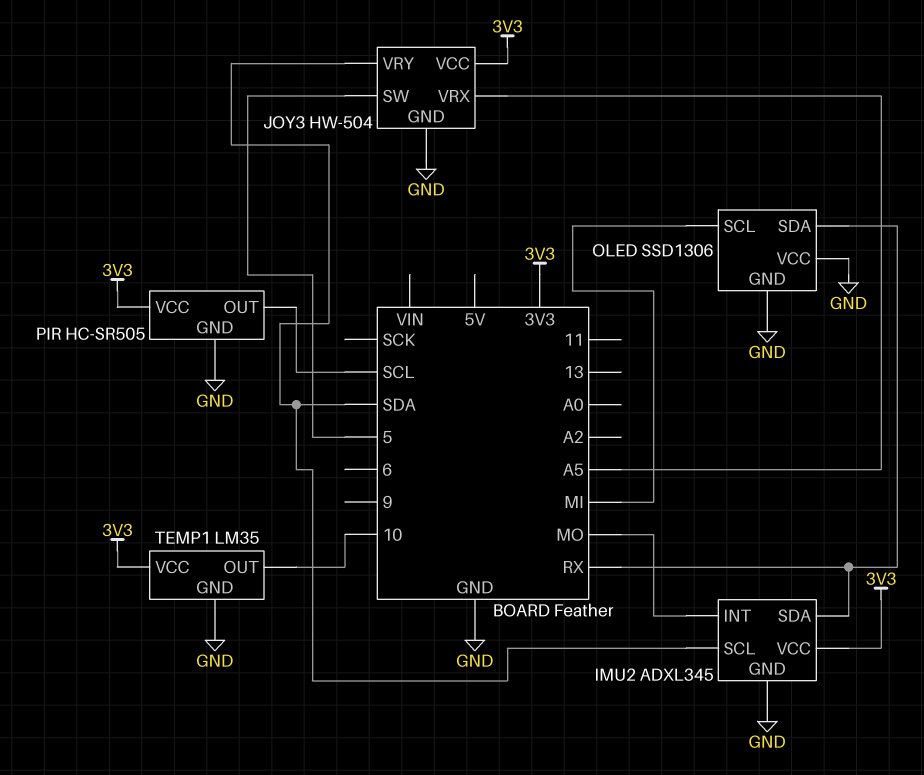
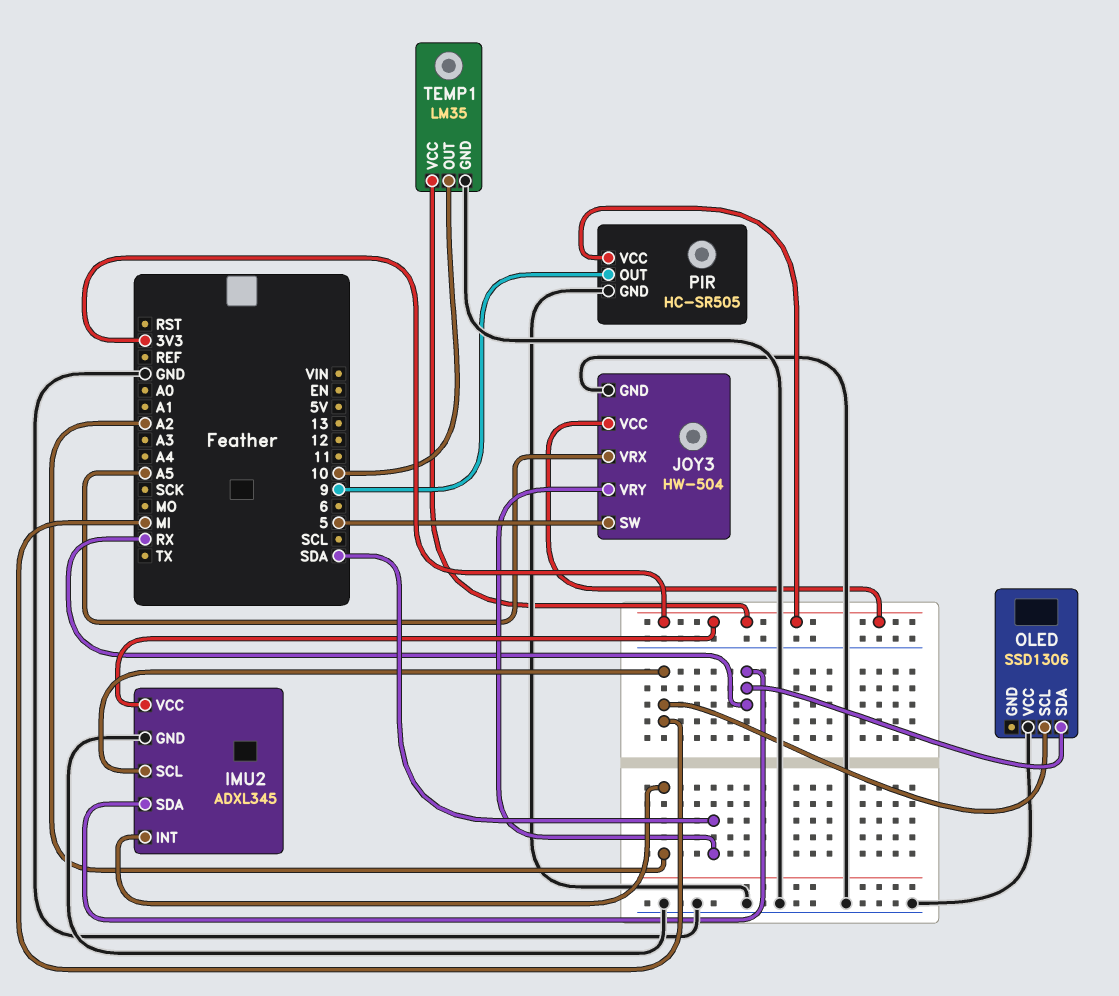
IMU2 pin INT: MO -> A2
IMU2 pin SCL: SDA -> MI
OLED pin GND: GND -> none
PIR pin OUT: SCL -> 9

